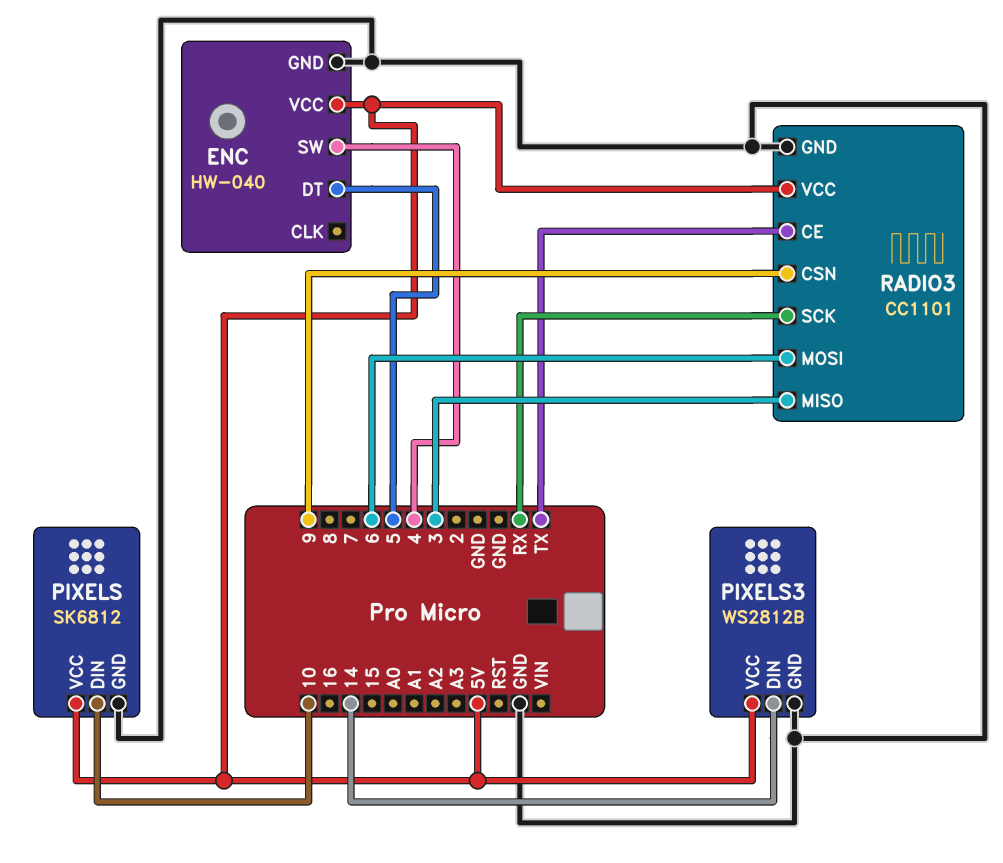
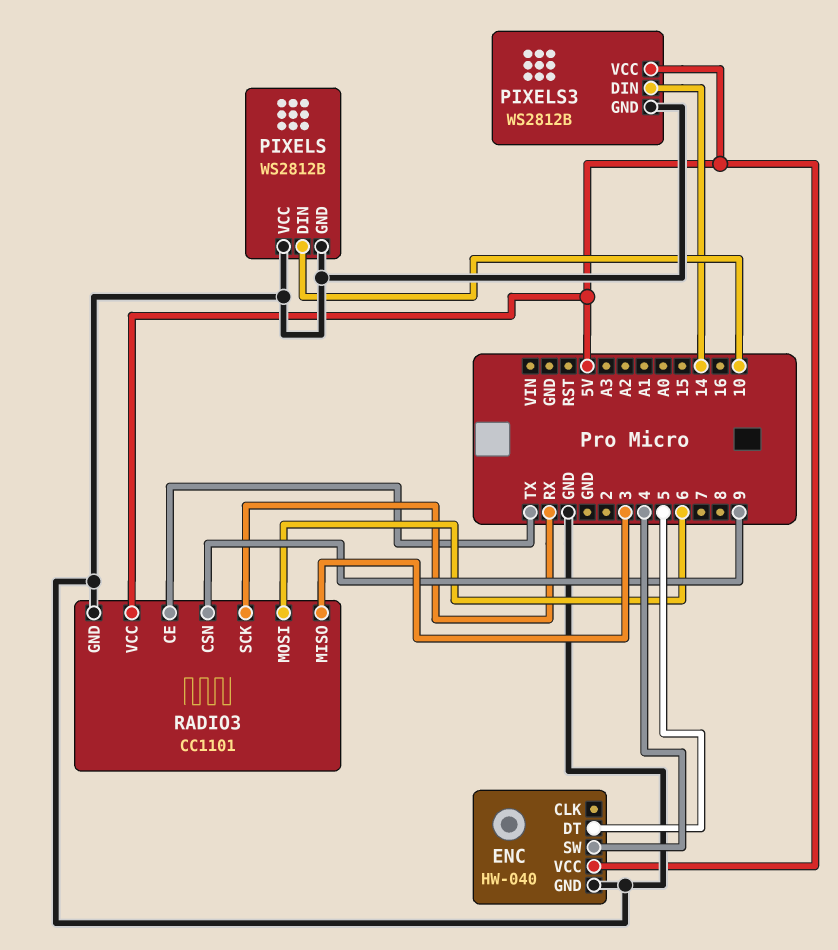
PIXELS: SK6812 -> WS2812B
PIXELS pin VCC: 5V -> GND

